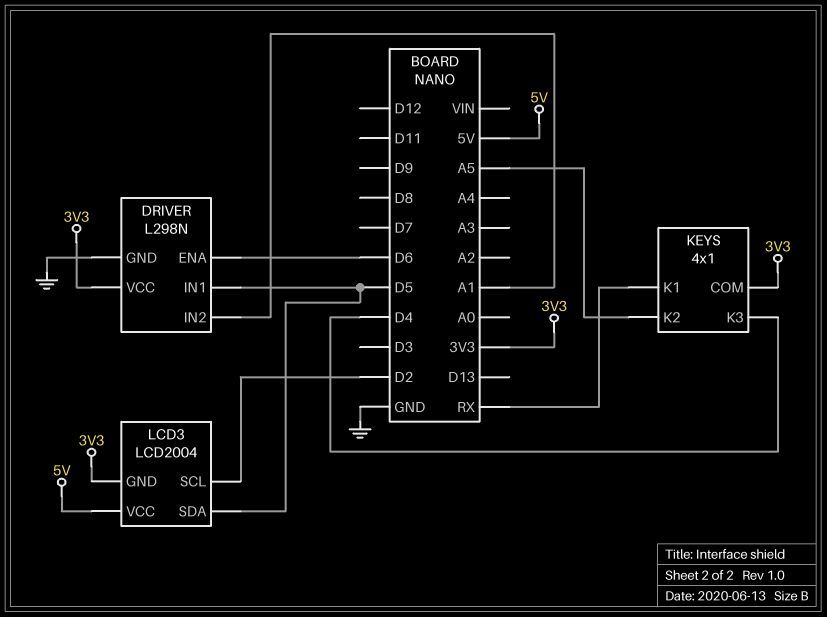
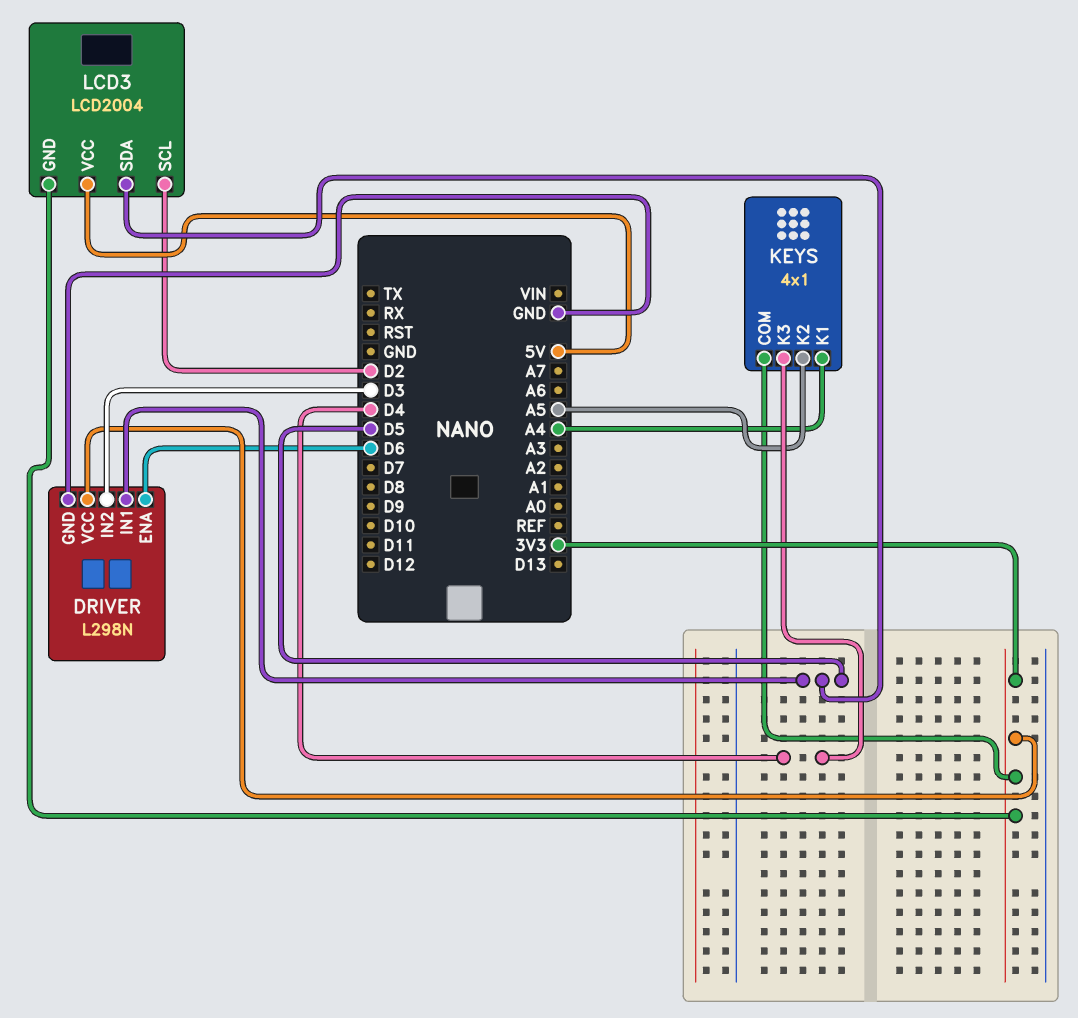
DRIVER pin IN2: A1 -> D3
KEYS pin K1: RX -> A4

